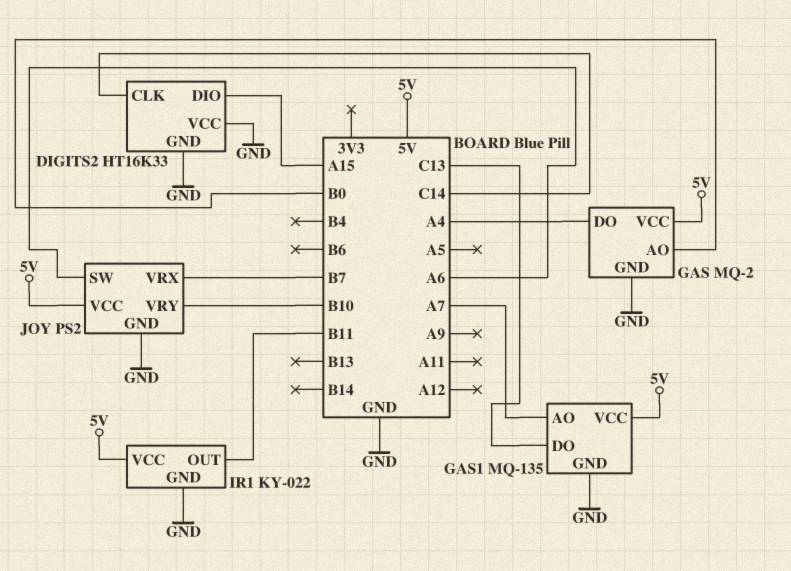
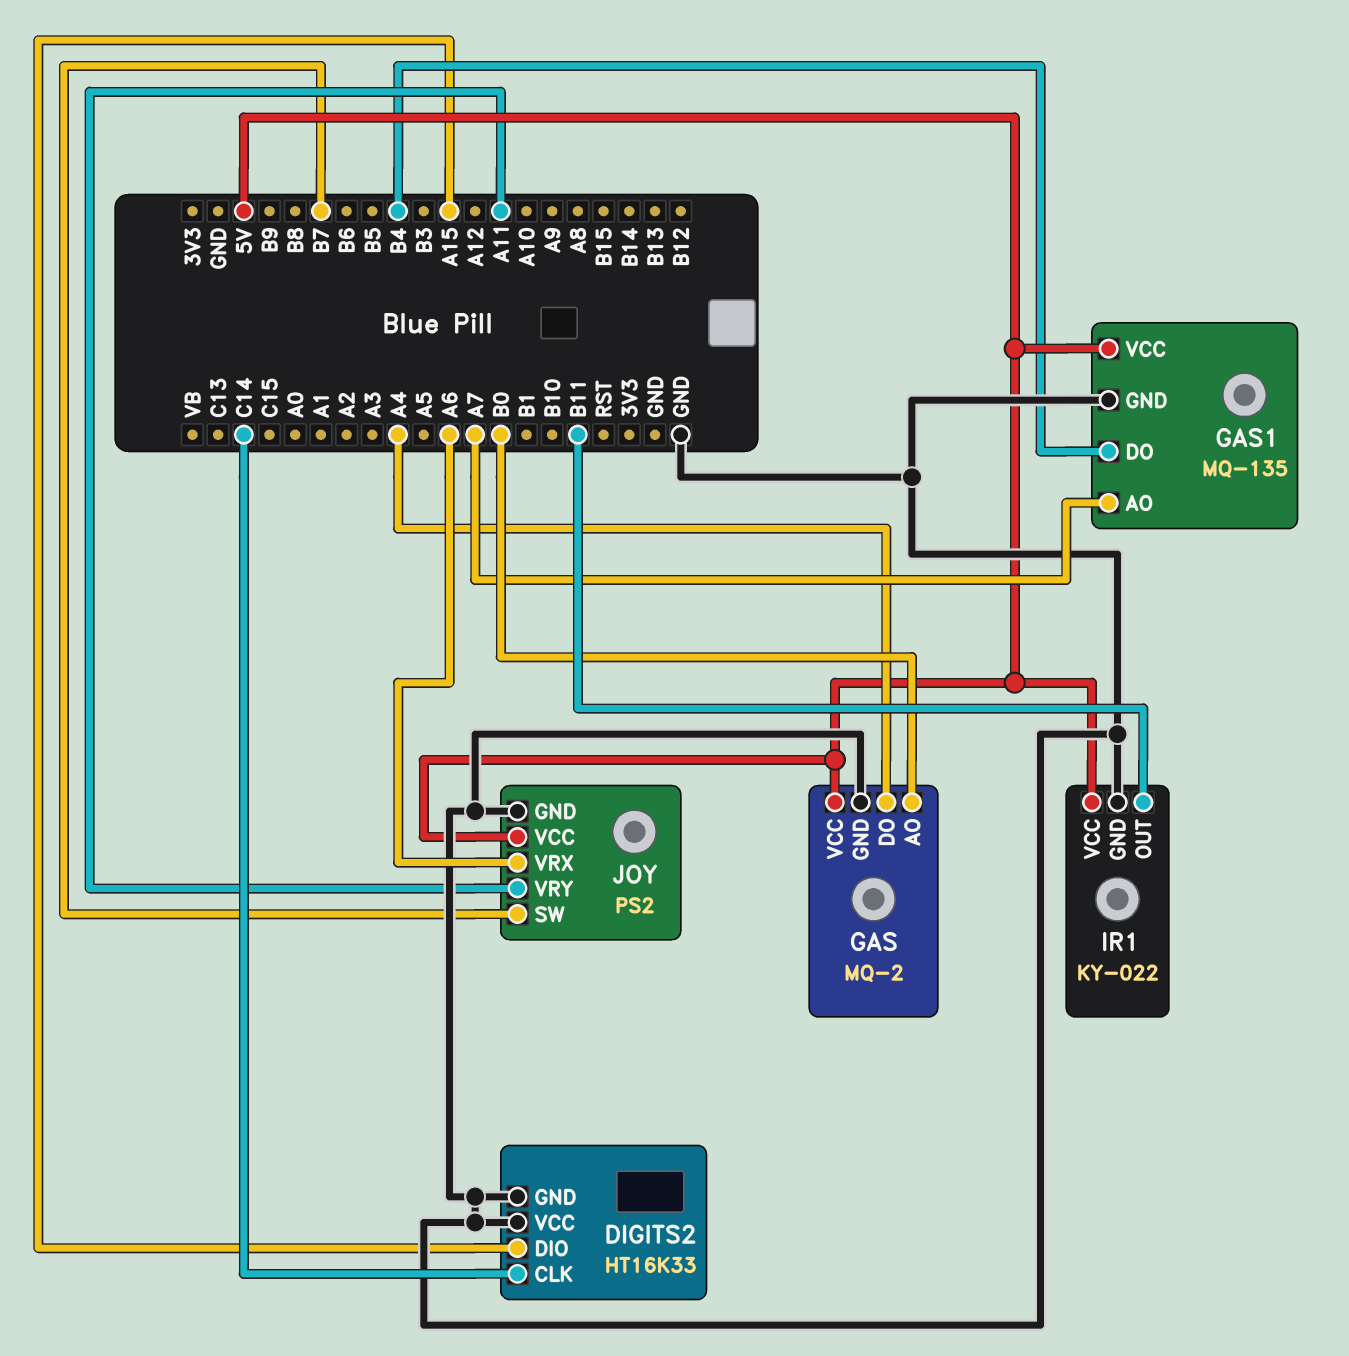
GAS1 pin DO: C13 -> B4
JOY pin SW: A6 -> B7
JOY pin VRX: B7 -> A6
JOY pin VRY: B10 -> A11

